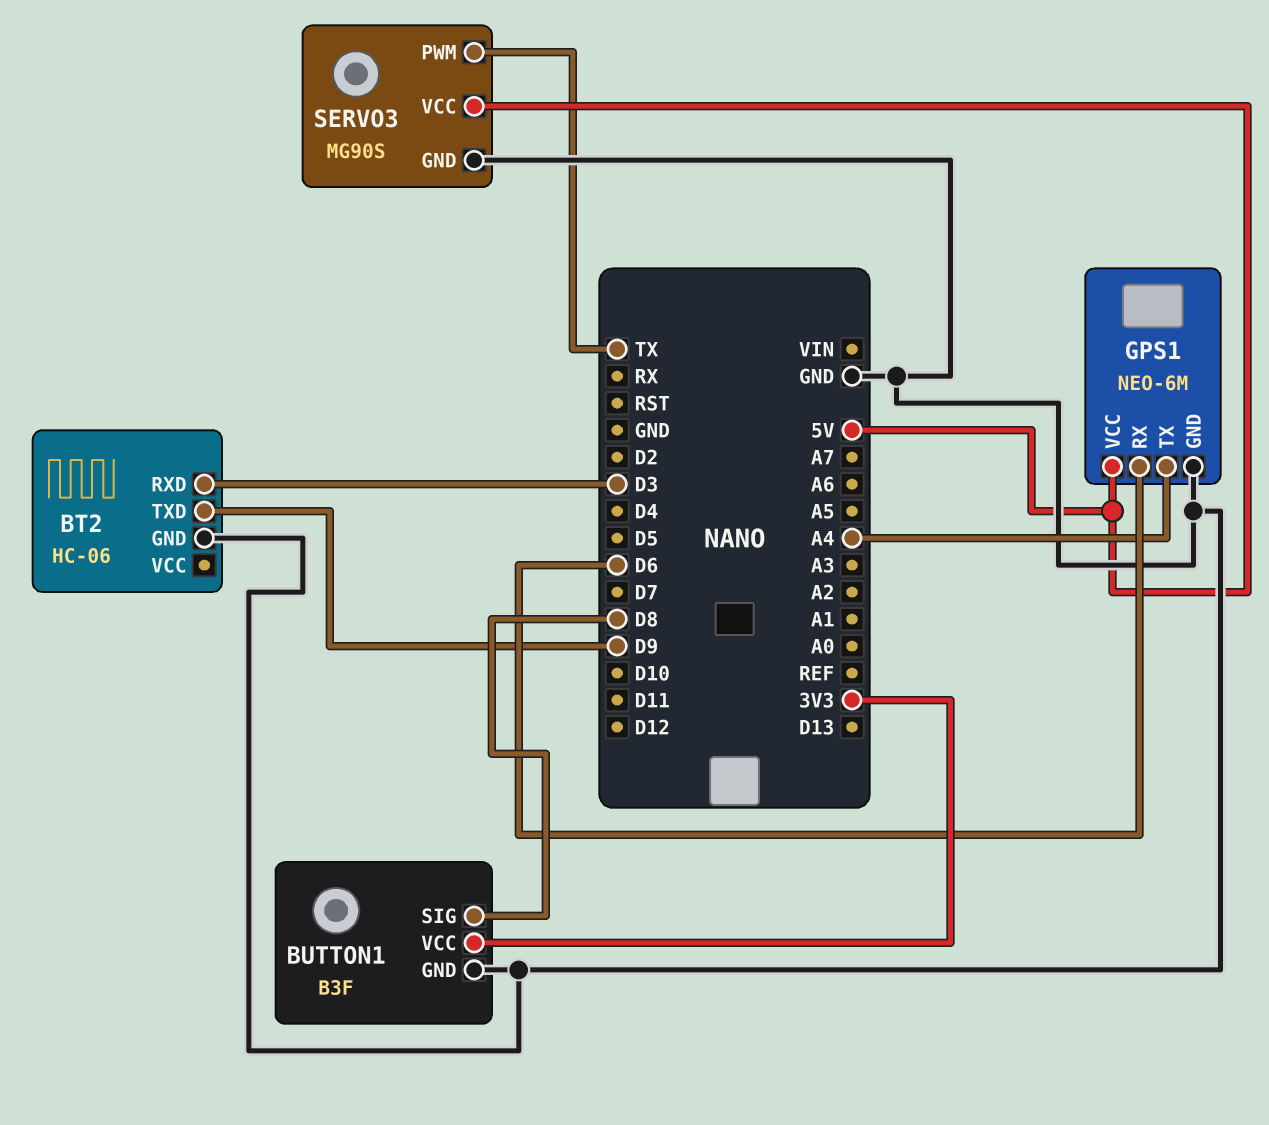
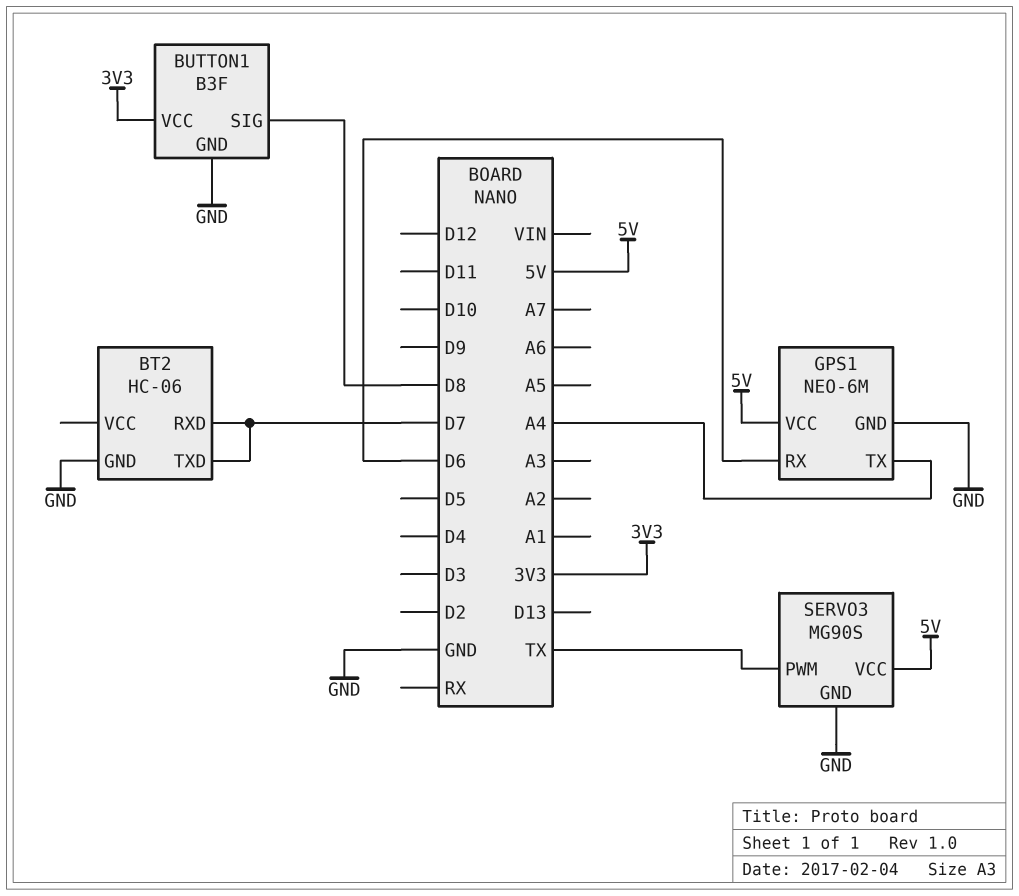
BT2 pin RXD: D3 -> D7
BT2 pin TXD: D9 -> D7

